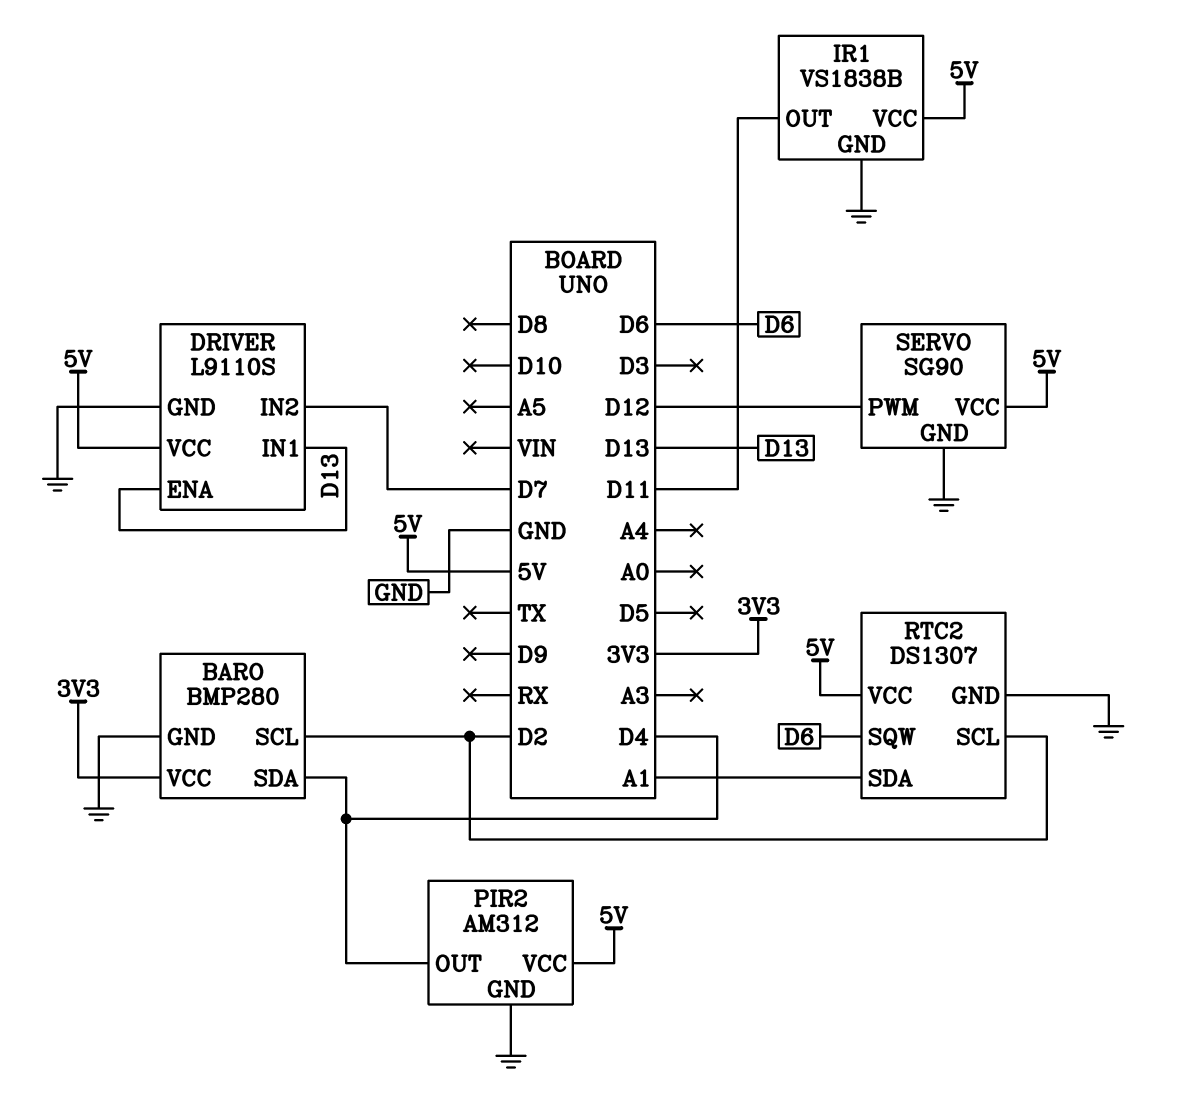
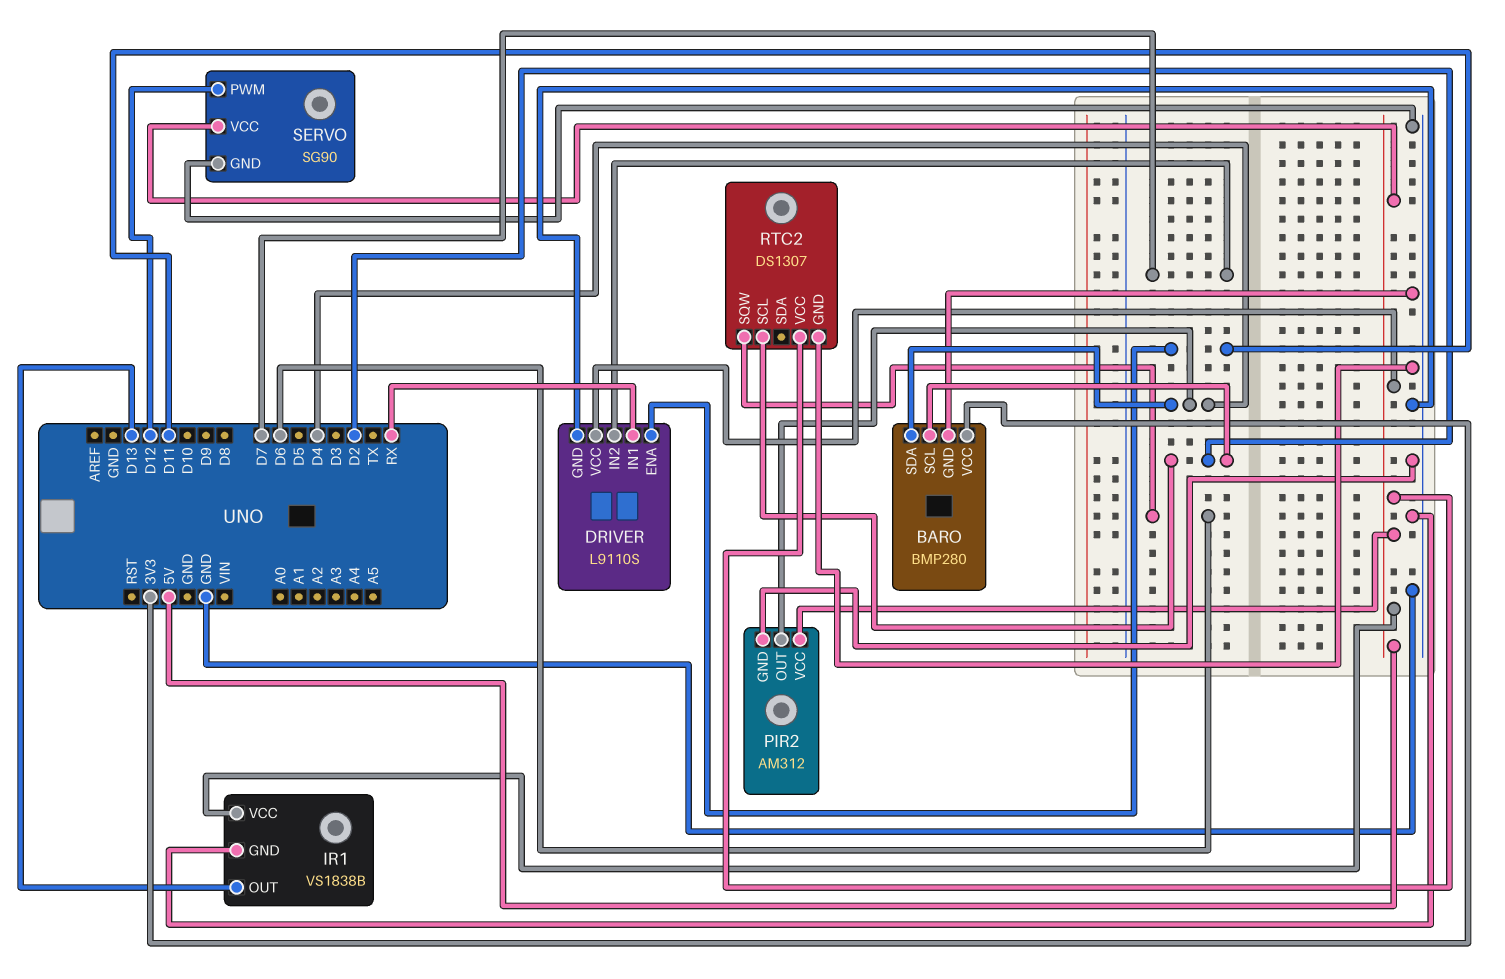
DRIVER pin ENA: D13 -> D11
DRIVER pin IN1: D13 -> RX
IR1 pin OUT: D11 -> D13
RTC2 pin SDA: A1 -> none

